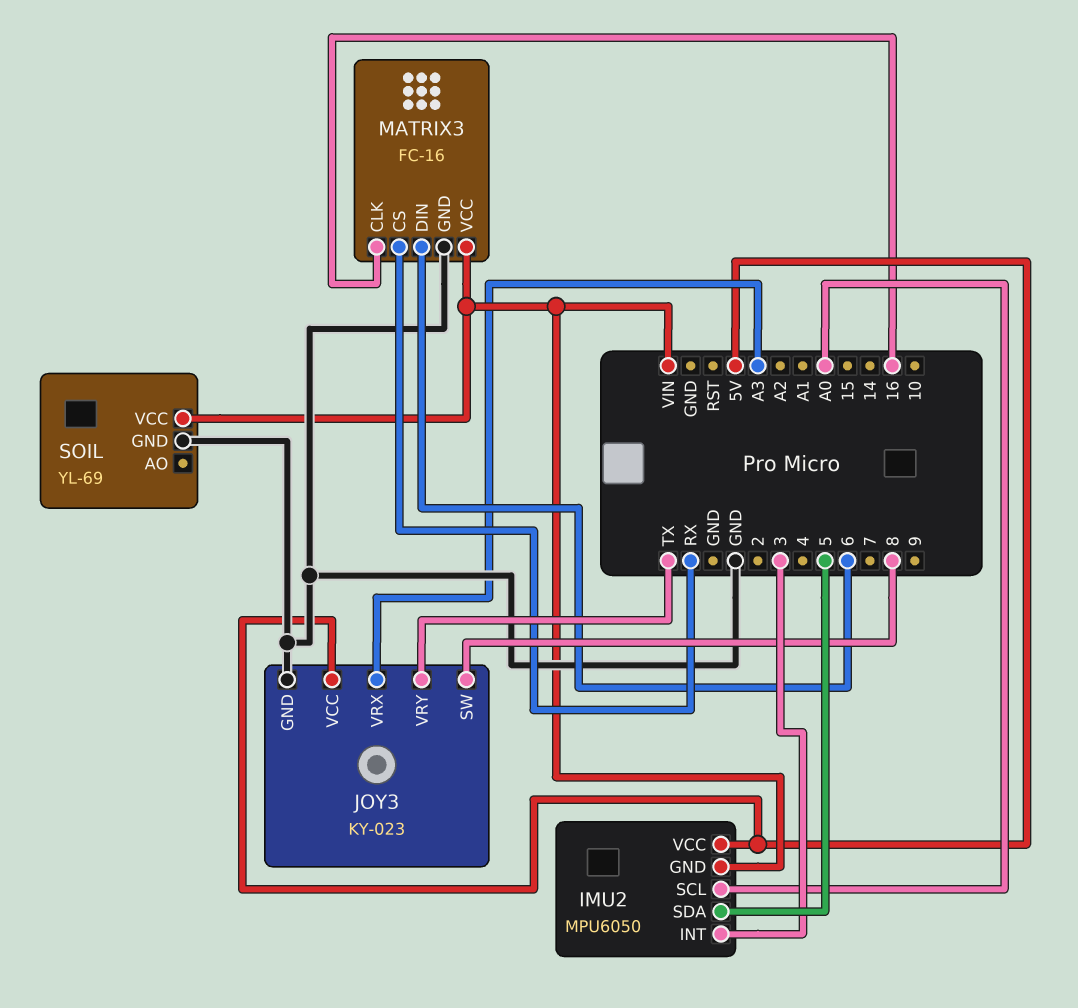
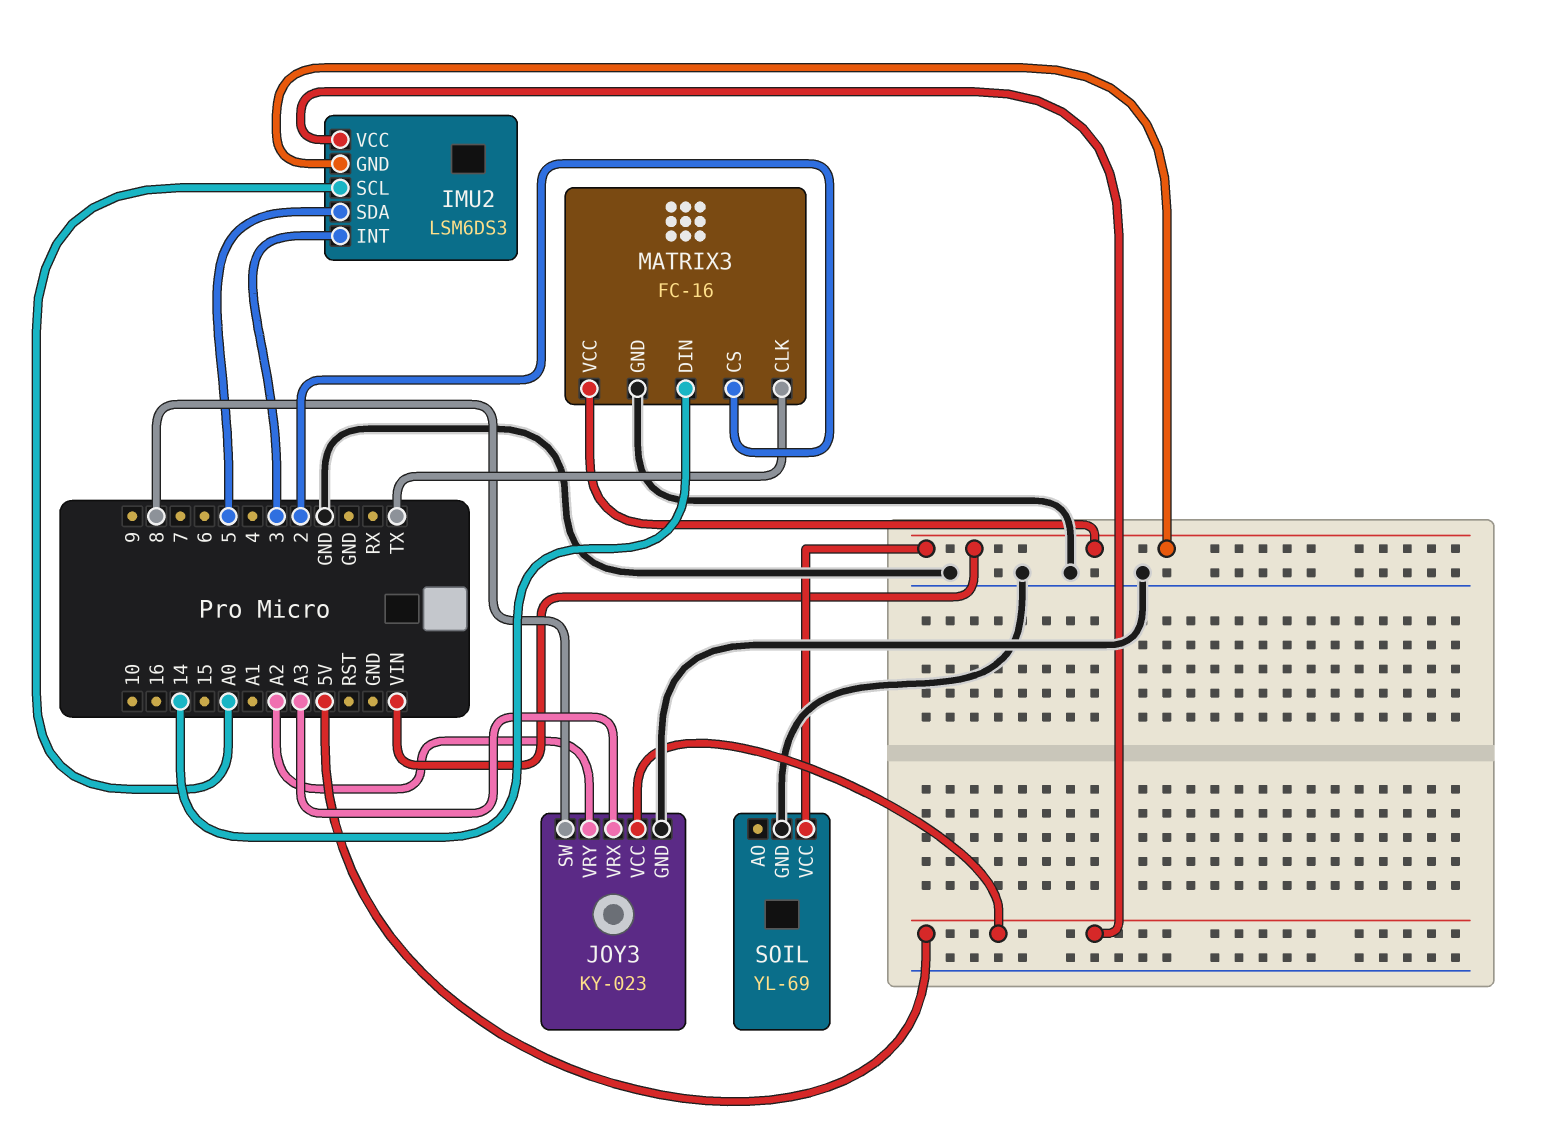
IMU2: MPU6050 -> LSM6DS3
JOY3 pin VRY: TX -> A2
MATRIX3 pin CLK: 16 -> TX
MATRIX3 pin CS: RX -> 2
MATRIX3 pin DIN: 6 -> 14

